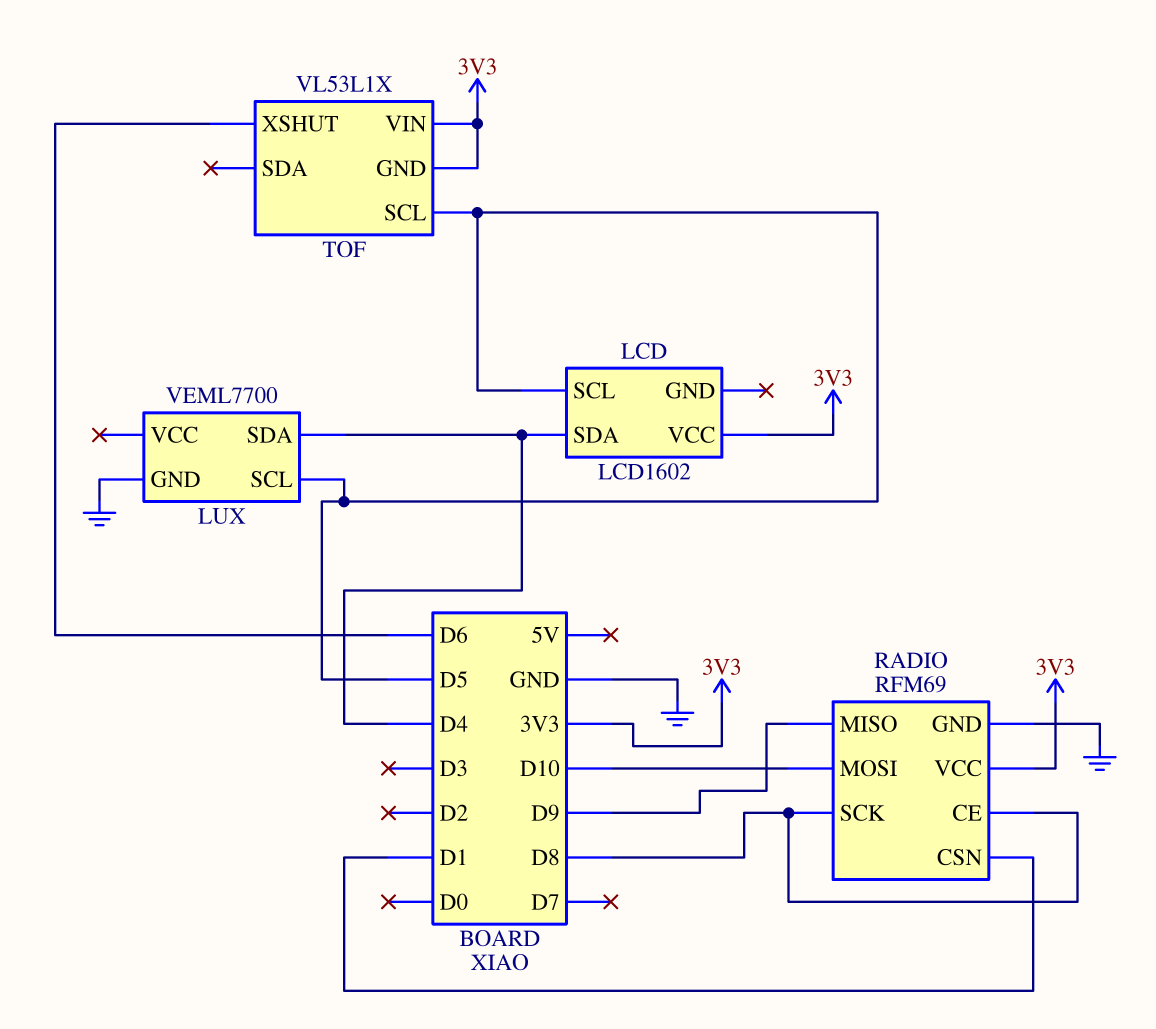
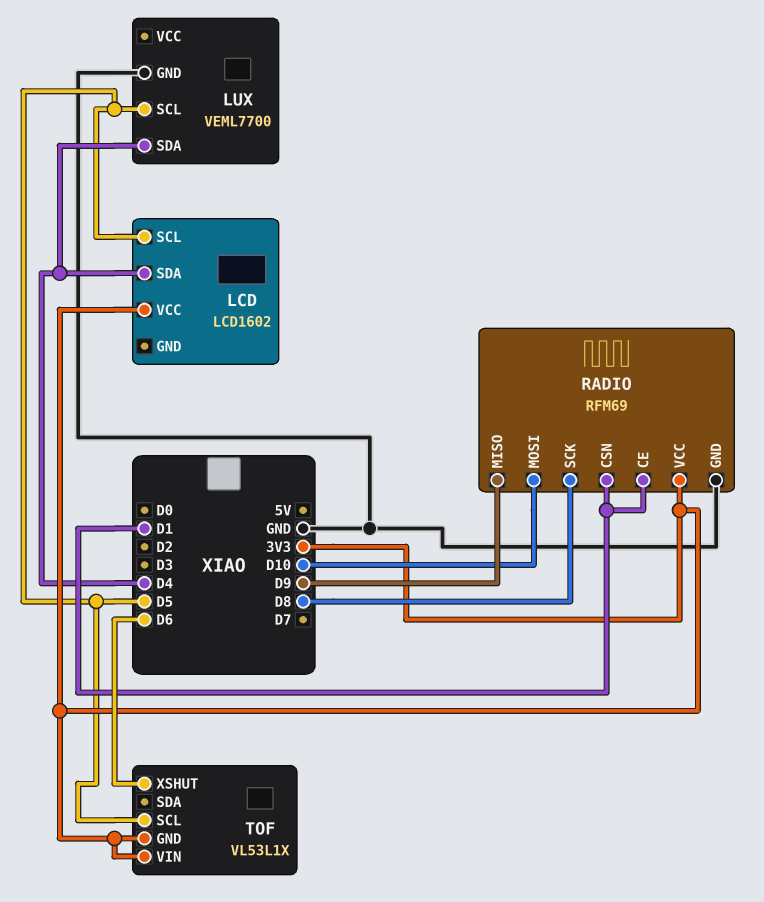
RADIO pin CE: D8 -> D1

